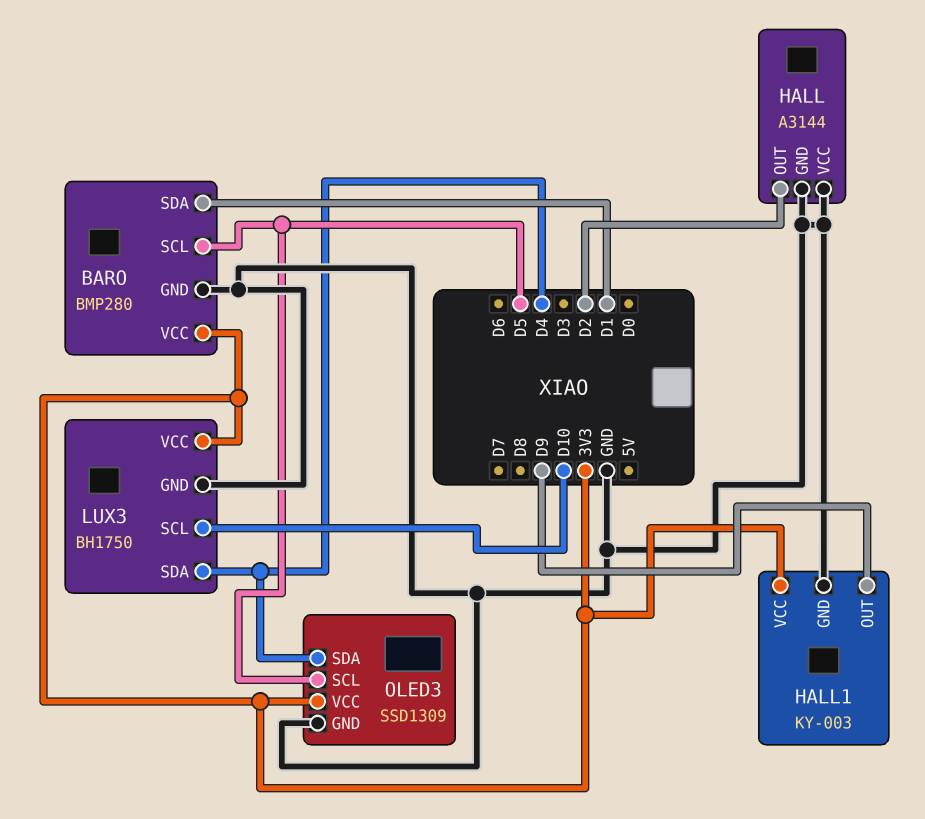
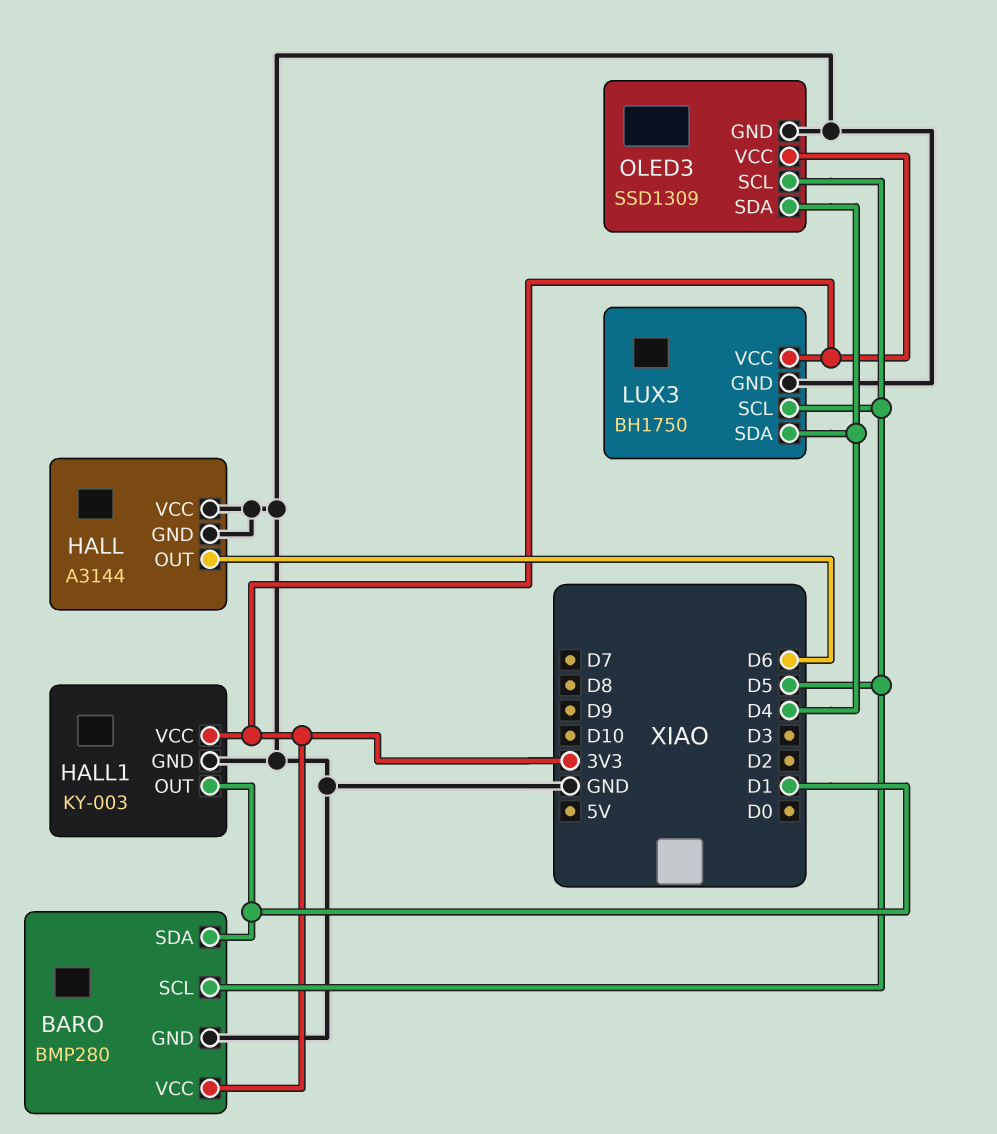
HALL pin OUT: D2 -> D6
HALL1 pin OUT: D9 -> D1
LUX3 pin SCL: D10 -> D5

